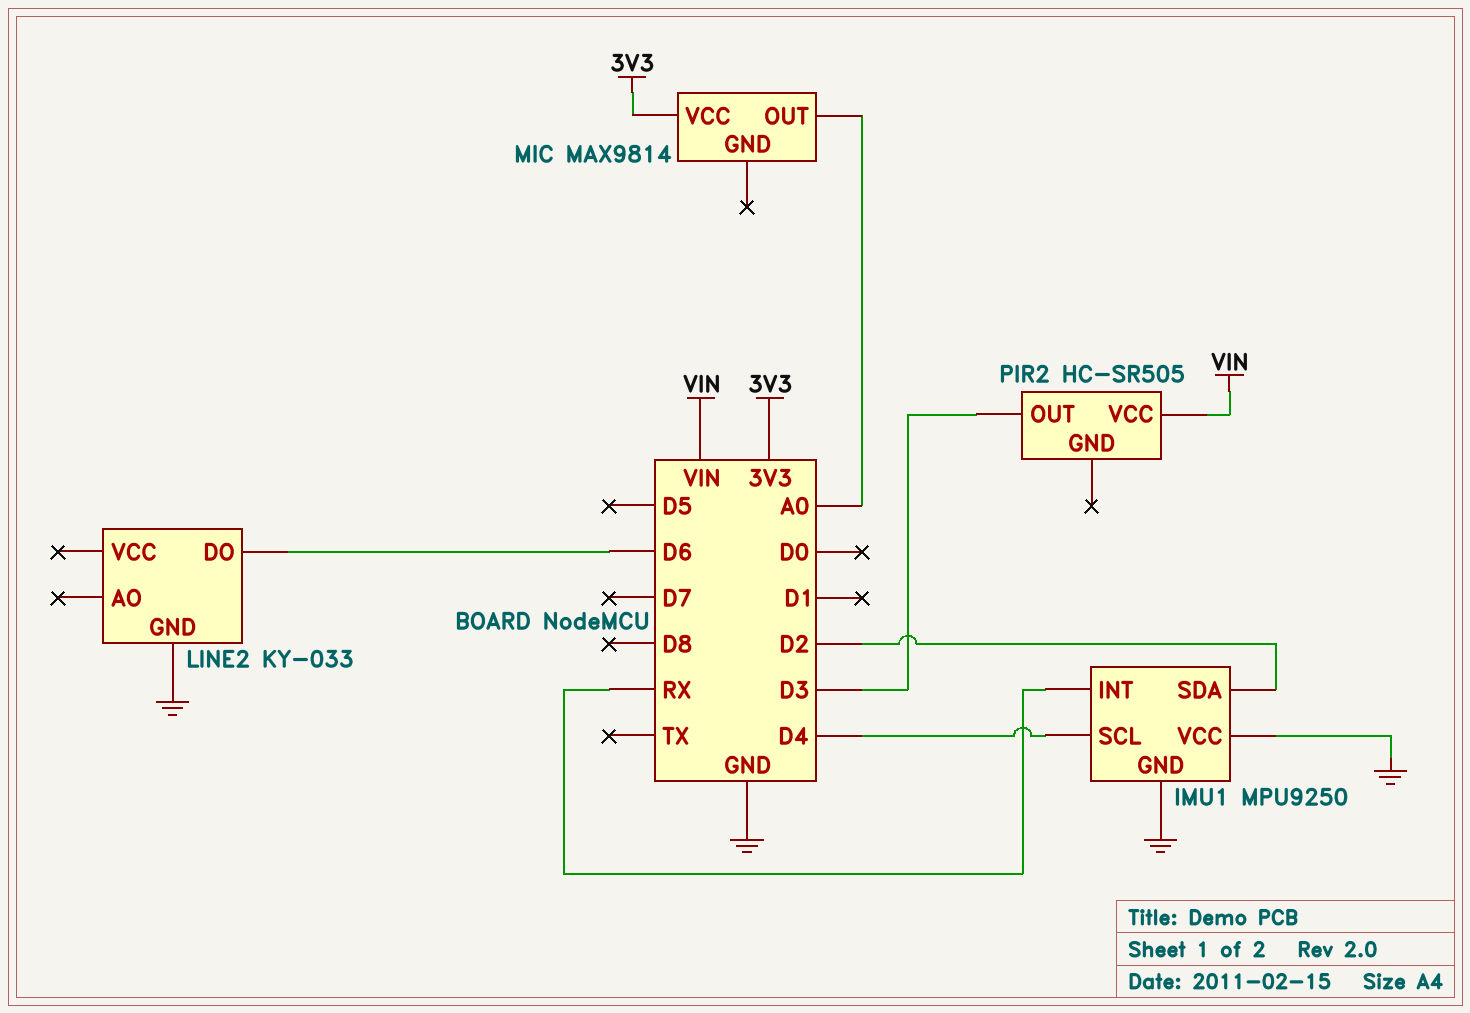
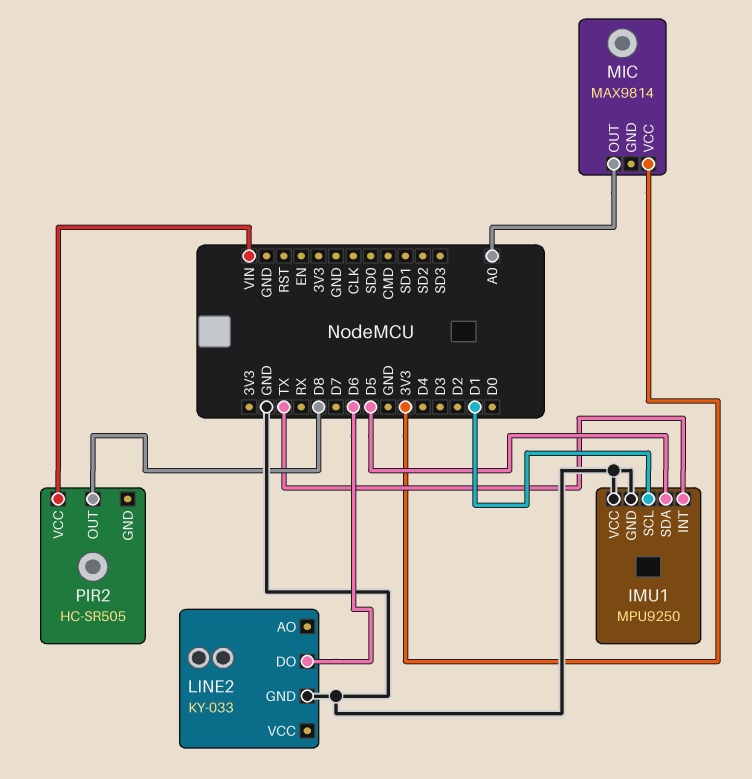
IMU1 pin INT: RX -> TX
IMU1 pin SCL: D4 -> D1
IMU1 pin SDA: D2 -> D5
PIR2 pin OUT: D3 -> D8

